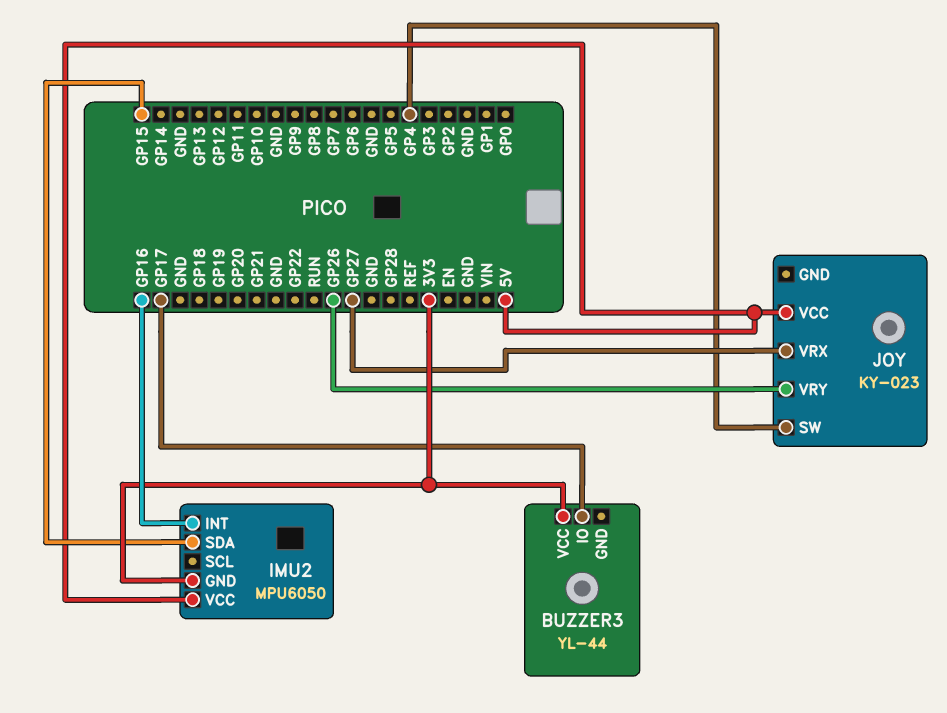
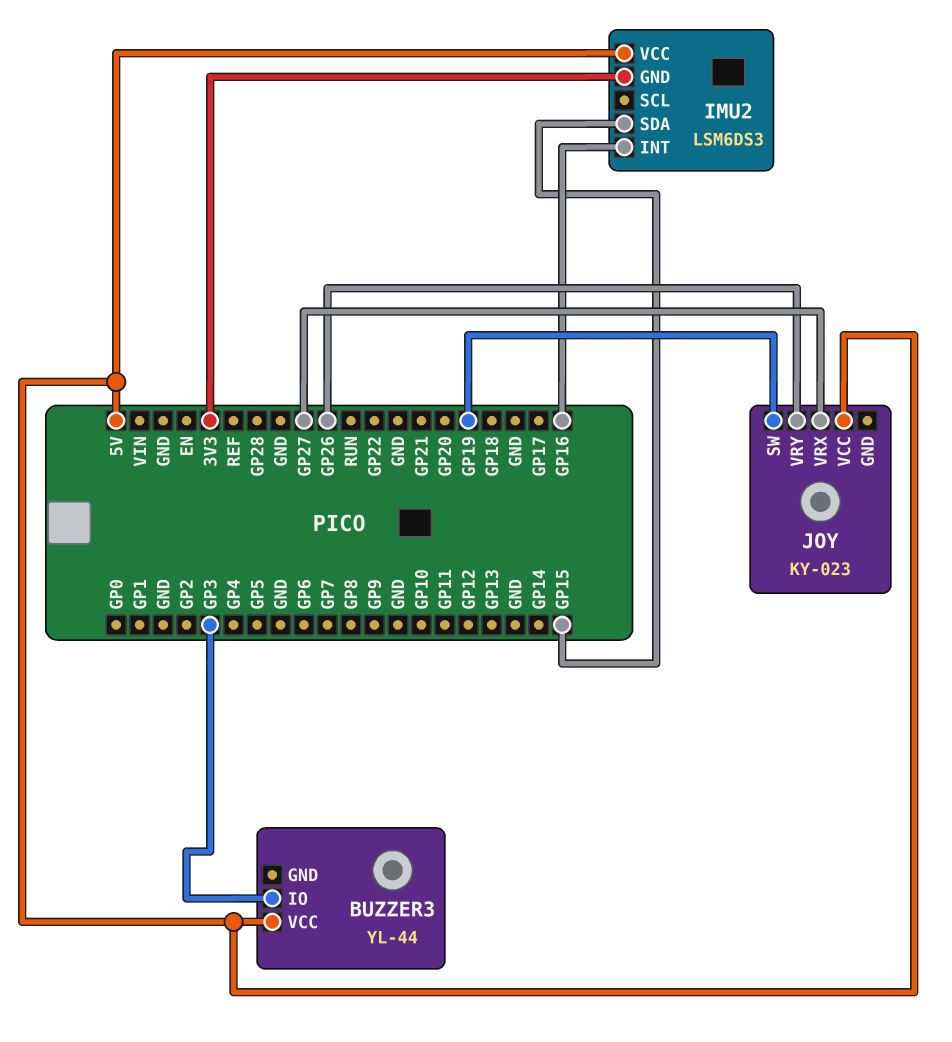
BUZZER3 pin IO: GP17 -> GP3
BUZZER3 pin VCC: 3V3 -> 5V
IMU2: MPU6050 -> LSM6DS3
JOY pin SW: GP4 -> GP19

